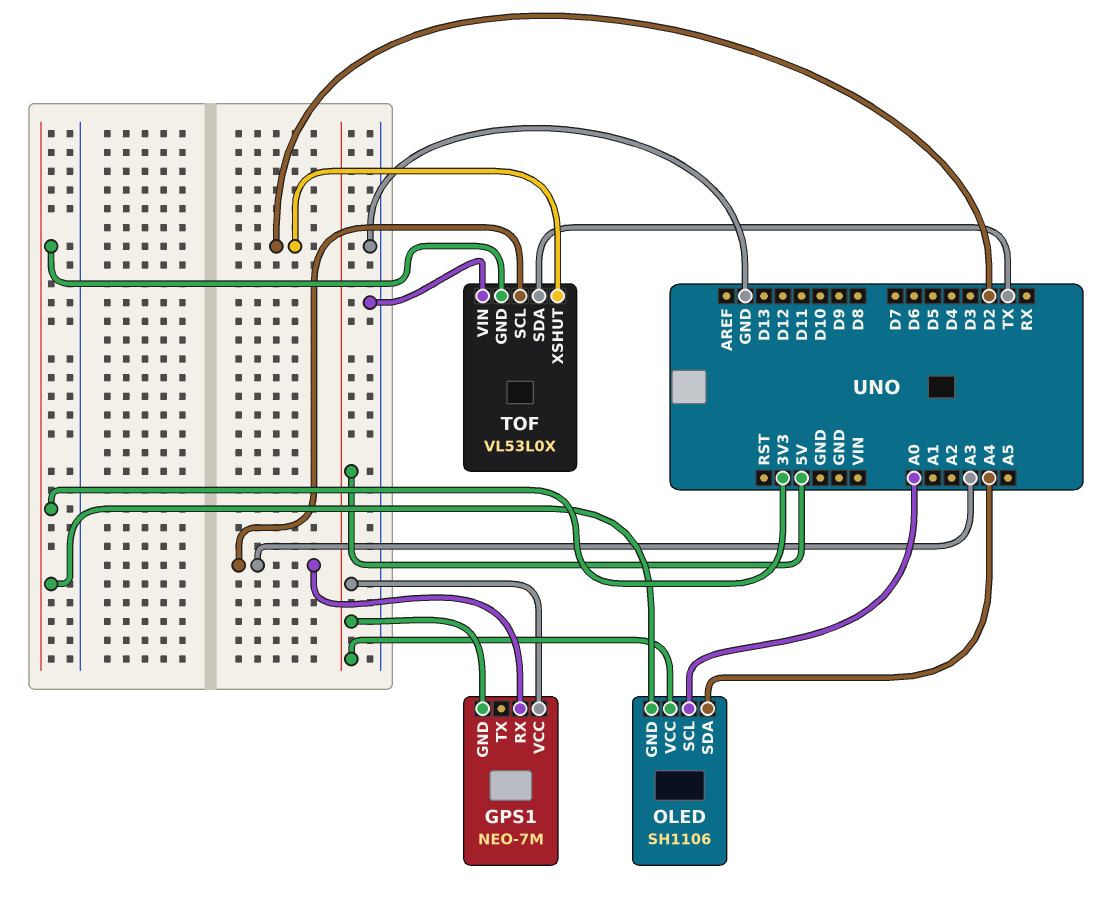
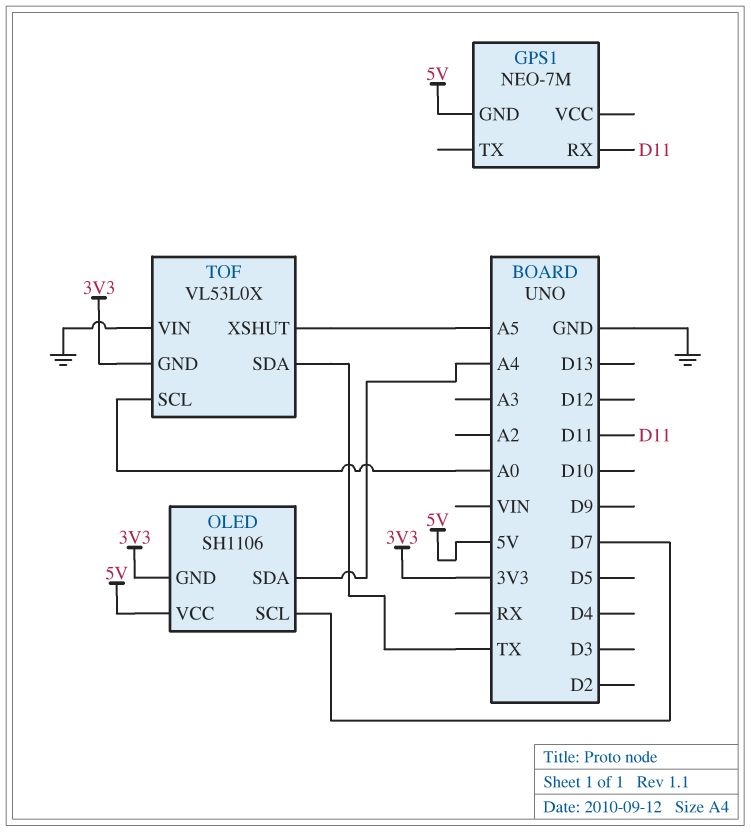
GPS1 pin RX: A3 -> D11
GPS1 pin VCC: 5V -> none
OLED pin SCL: A0 -> D7
TOF pin SCL: A3 -> A0
TOF pin XSHUT: D2 -> A5

